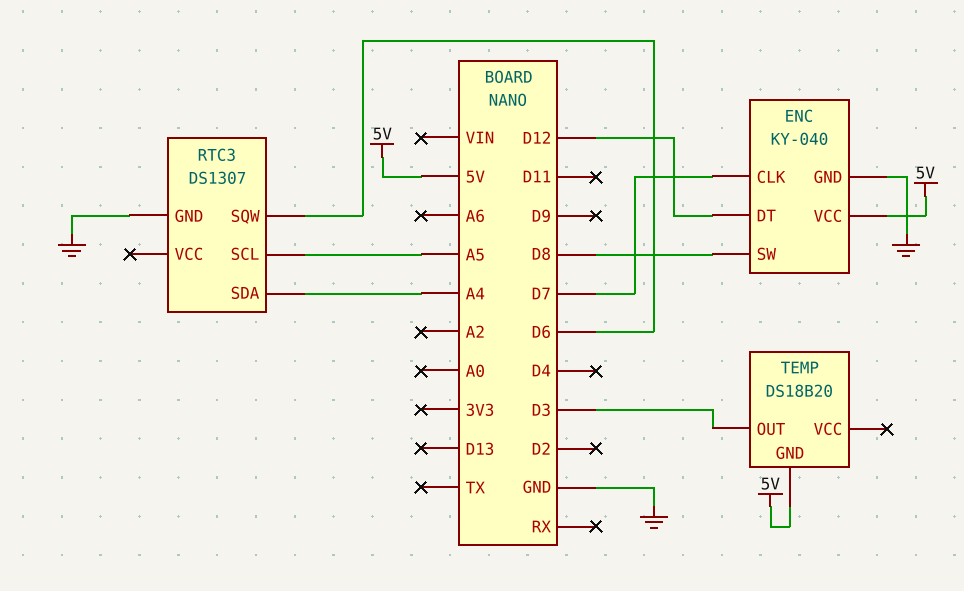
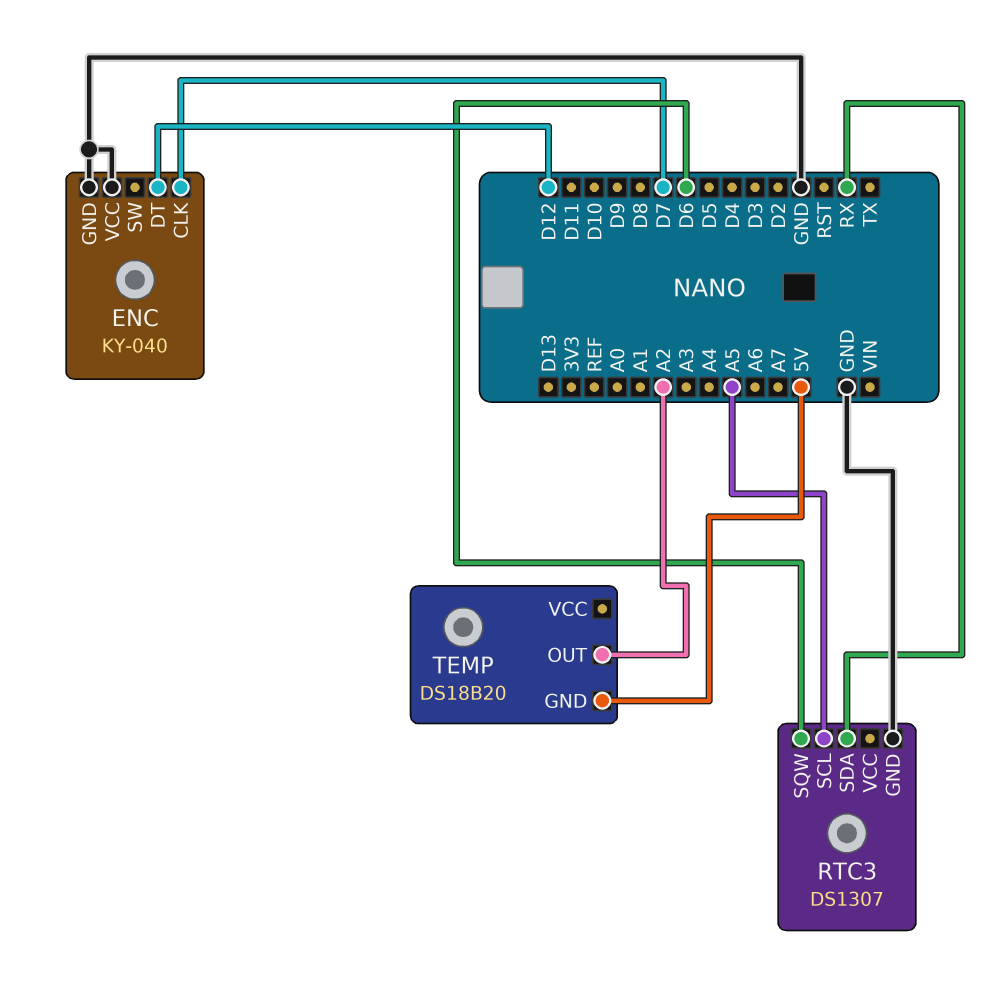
ENC pin SW: D8 -> none
ENC pin VCC: 5V -> GND
RTC3 pin SDA: A4 -> RX
TEMP pin OUT: D3 -> A2

